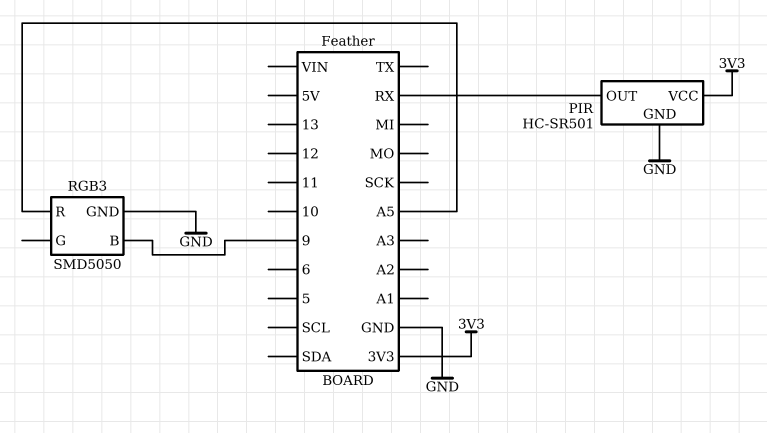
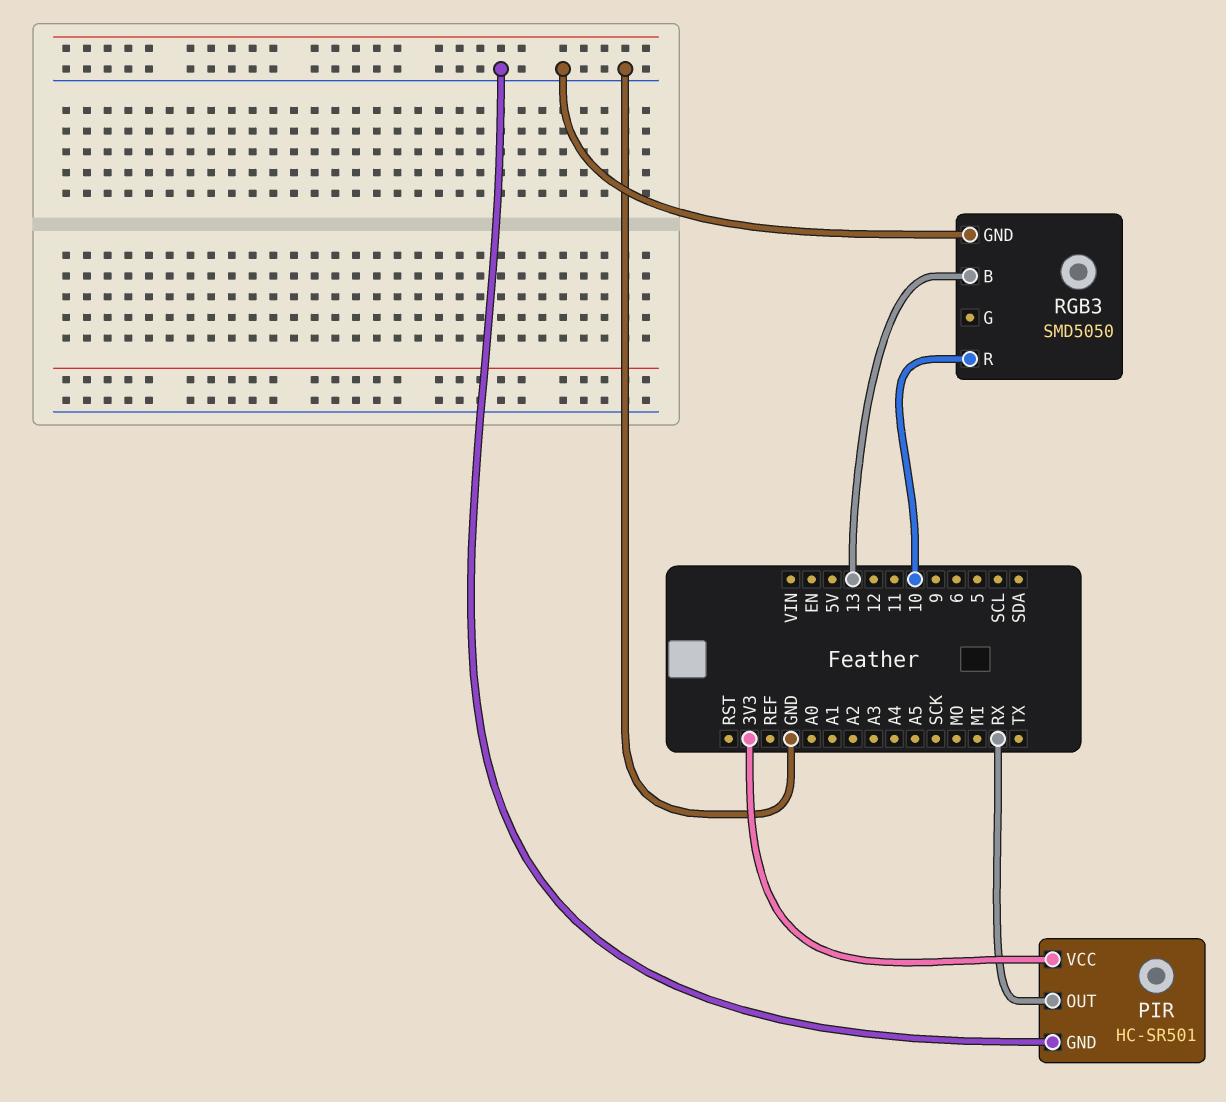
RGB3 pin B: 9 -> 13
RGB3 pin R: A5 -> 10

